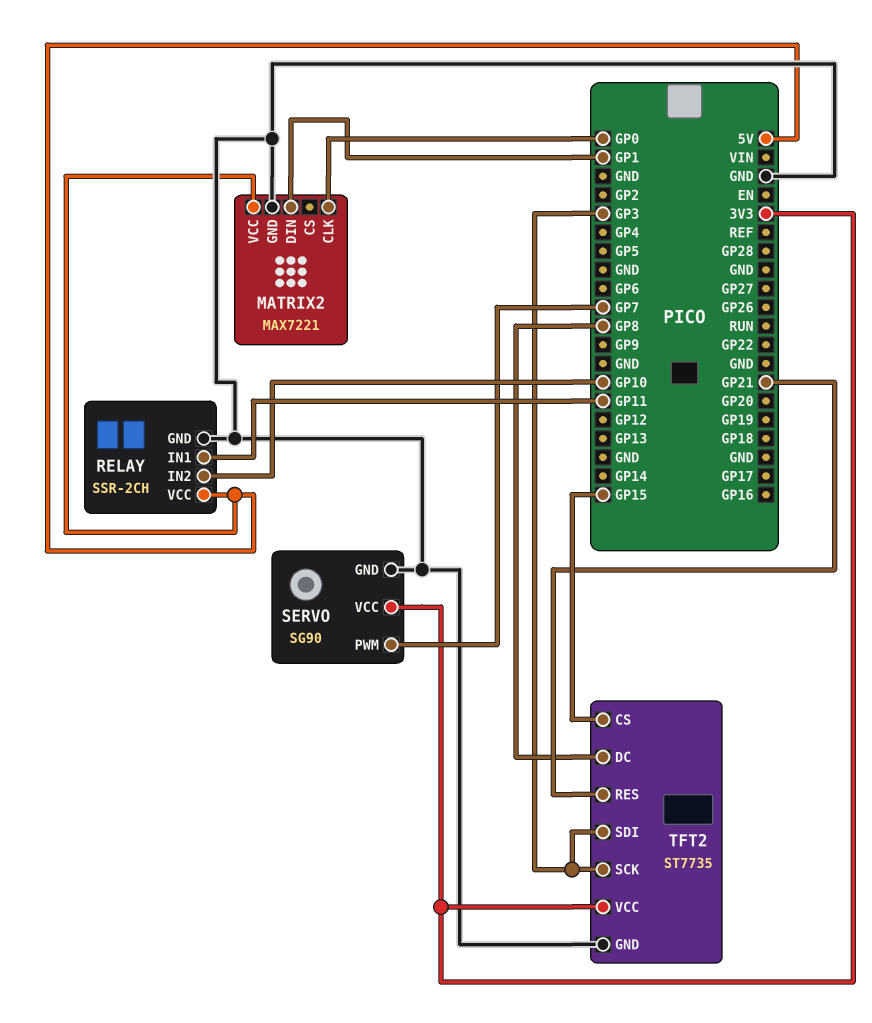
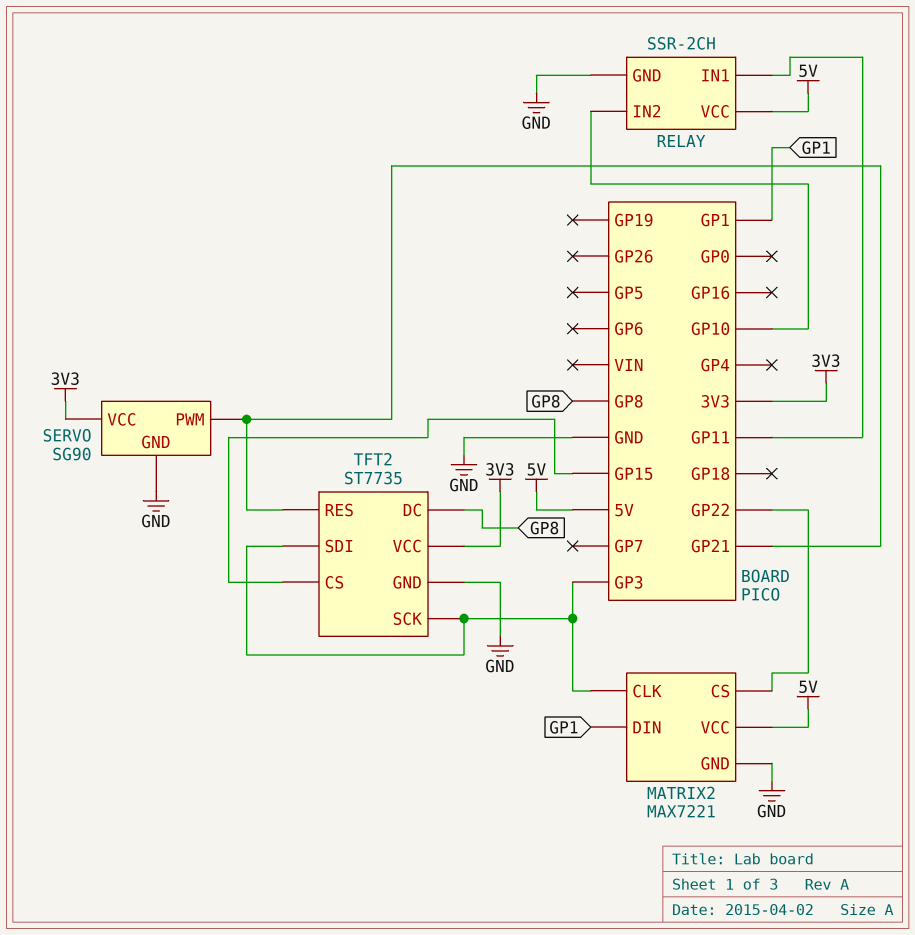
MATRIX2 pin CLK: GP0 -> GP3
MATRIX2 pin CS: none -> GP22
SERVO pin PWM: GP7 -> GP21

